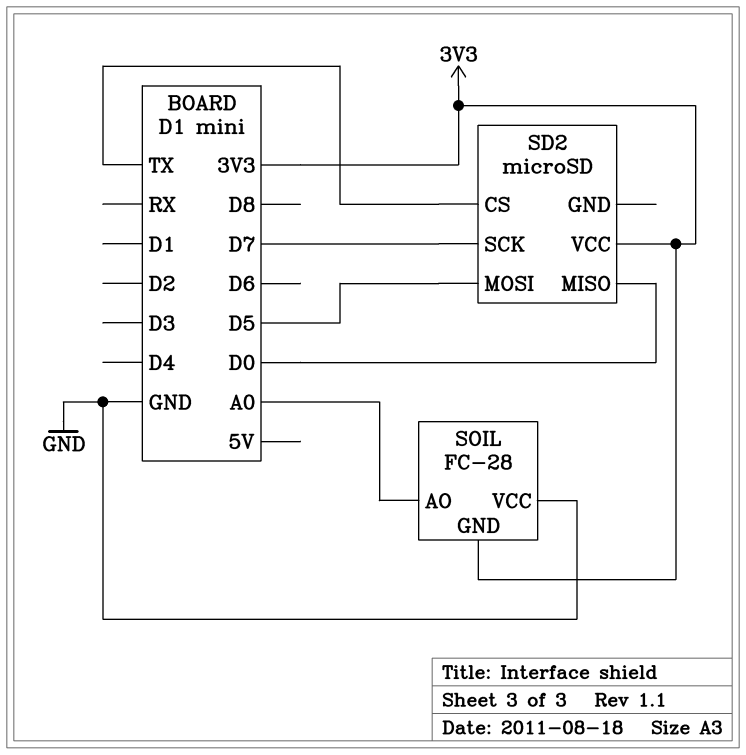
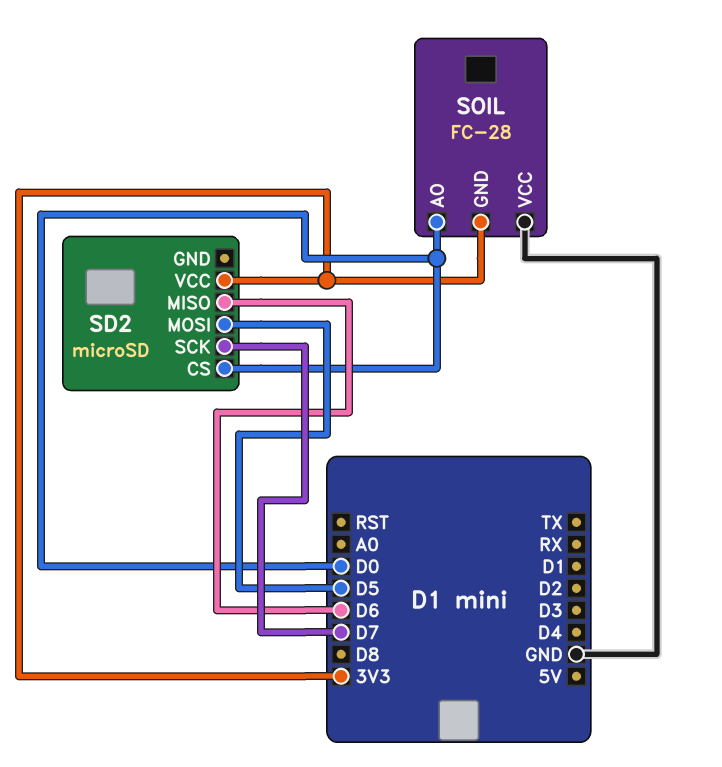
SD2 pin CS: TX -> D0
SD2 pin MISO: D0 -> D6
SOIL pin AO: A0 -> D0

